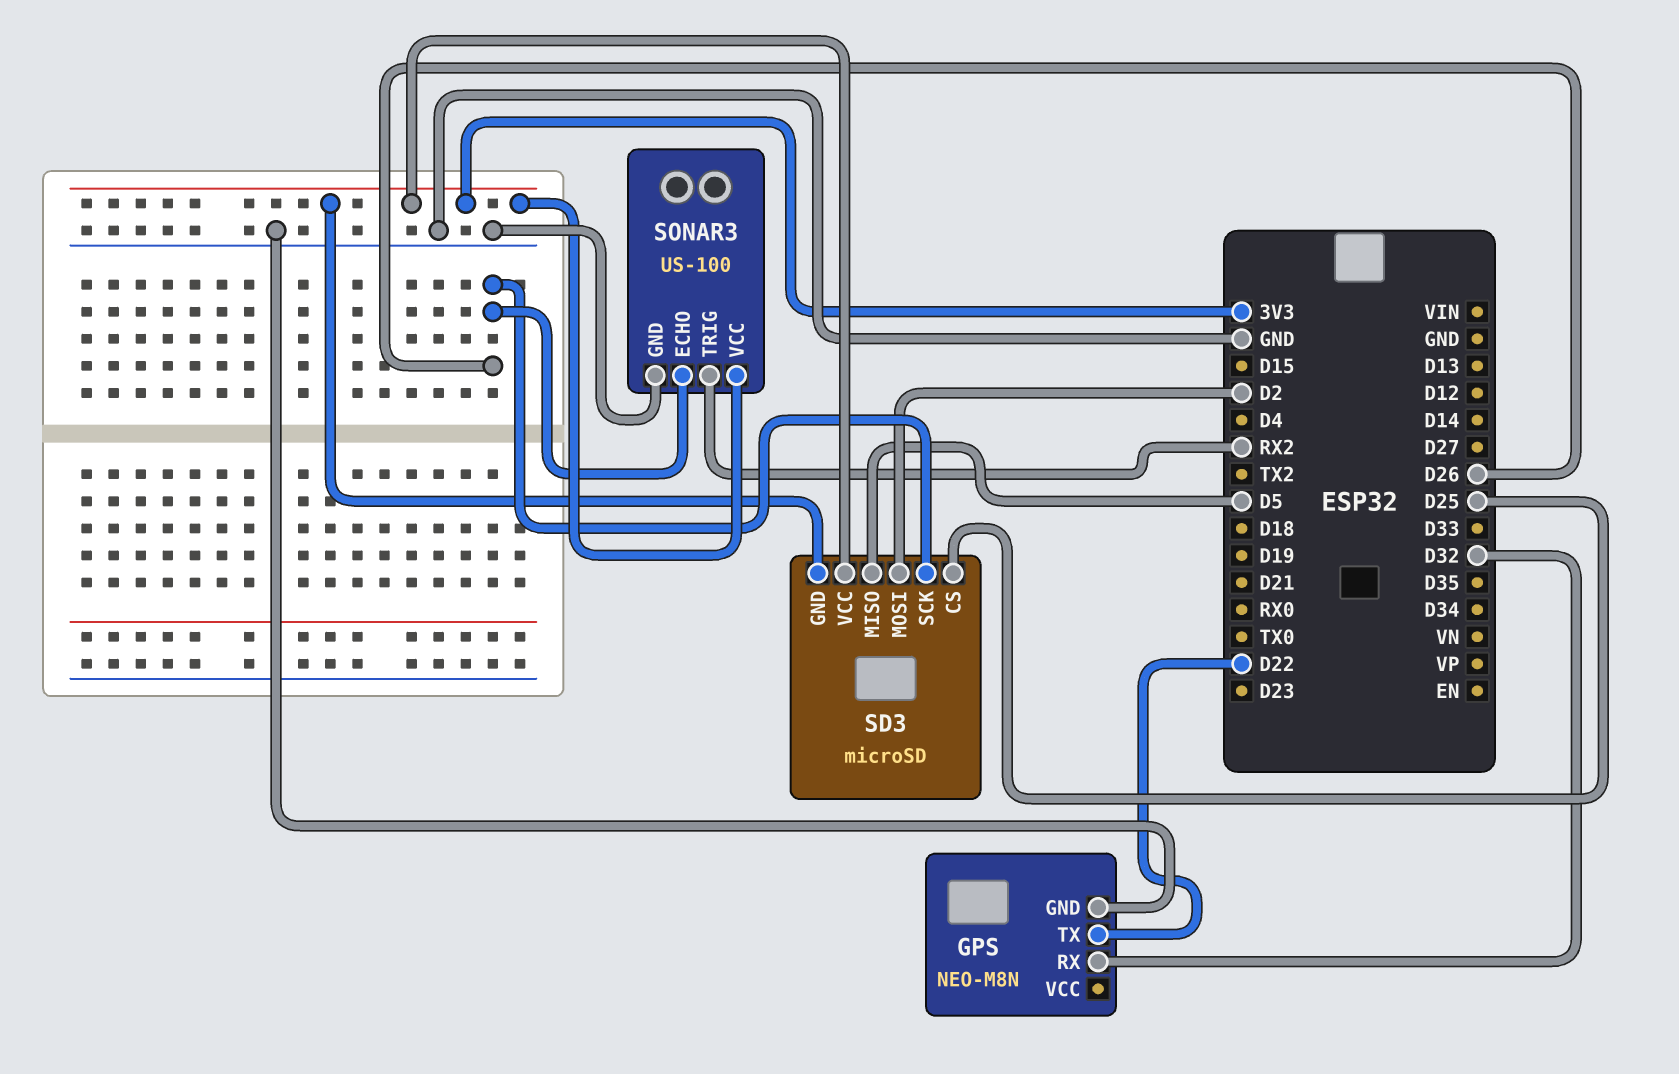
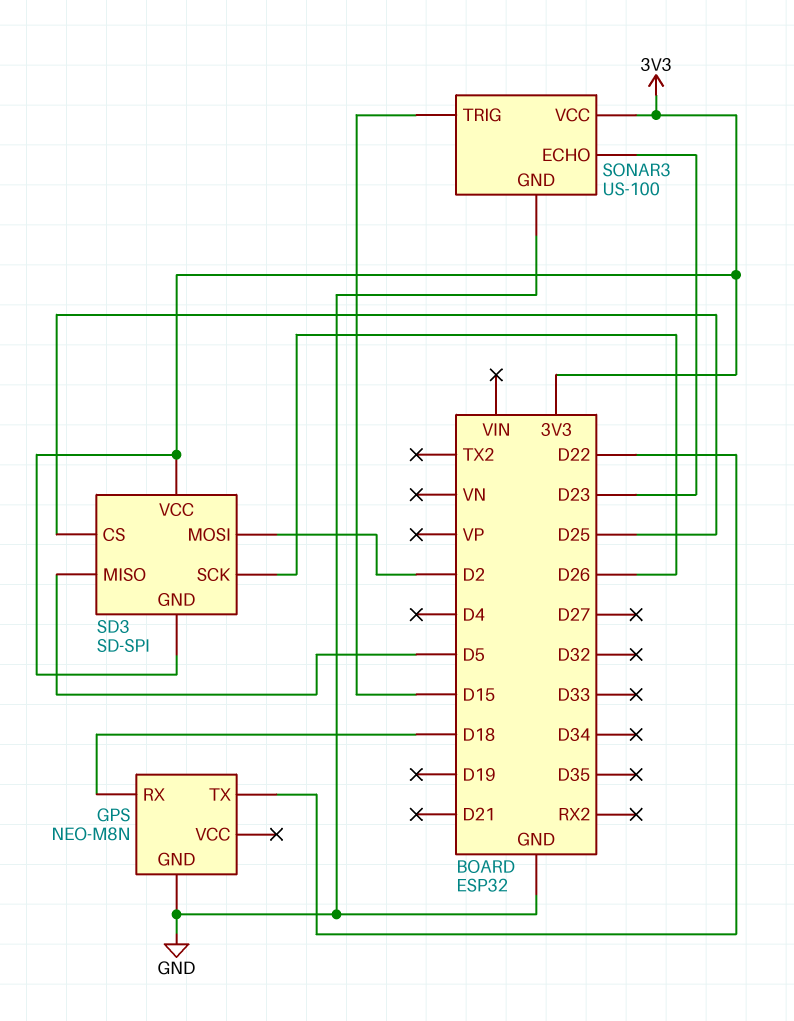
GPS pin RX: D32 -> D18
SD3: microSD -> SD-SPI
SONAR3 pin ECHO: D26 -> D23
SONAR3 pin TRIG: RX2 -> D15

